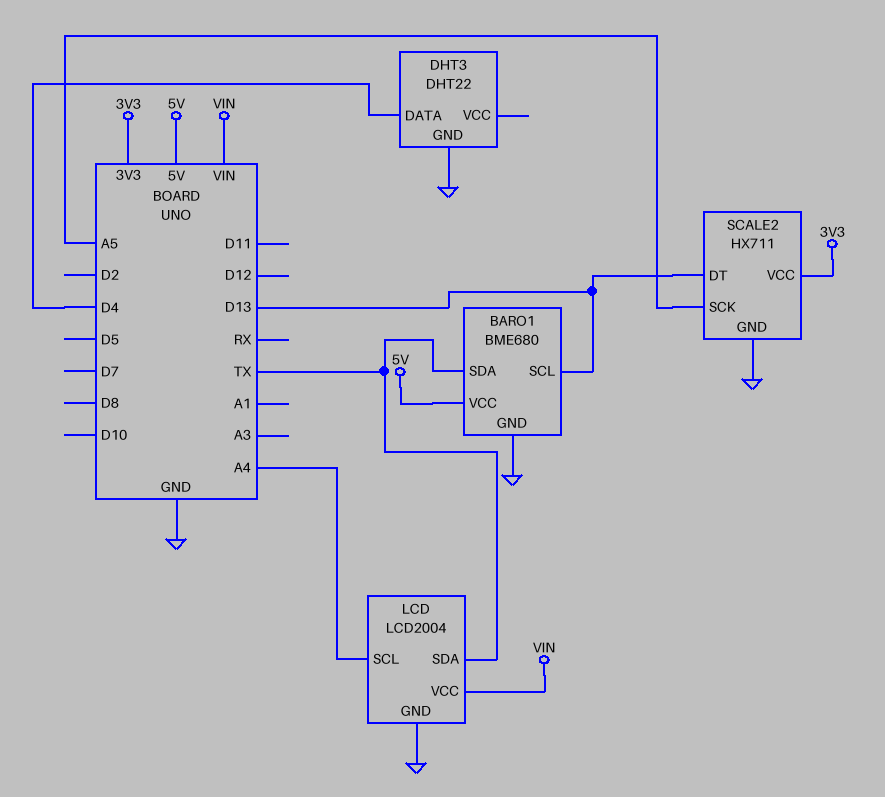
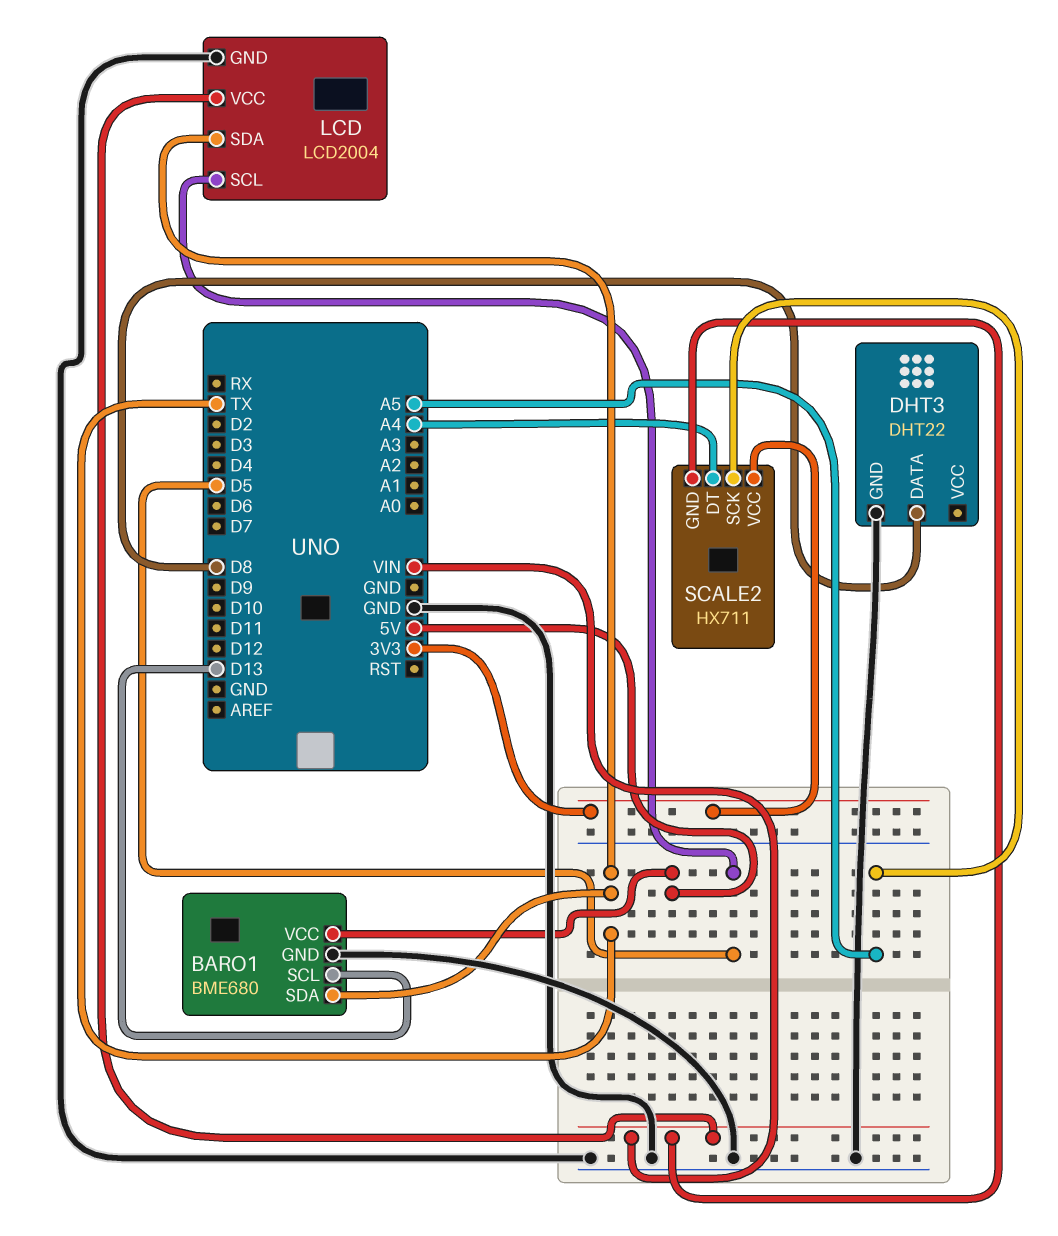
DHT3 pin DATA: D4 -> D8
LCD pin SCL: A4 -> D5
SCALE2 pin DT: D13 -> A4
SCALE2 pin GND: GND -> VIN

